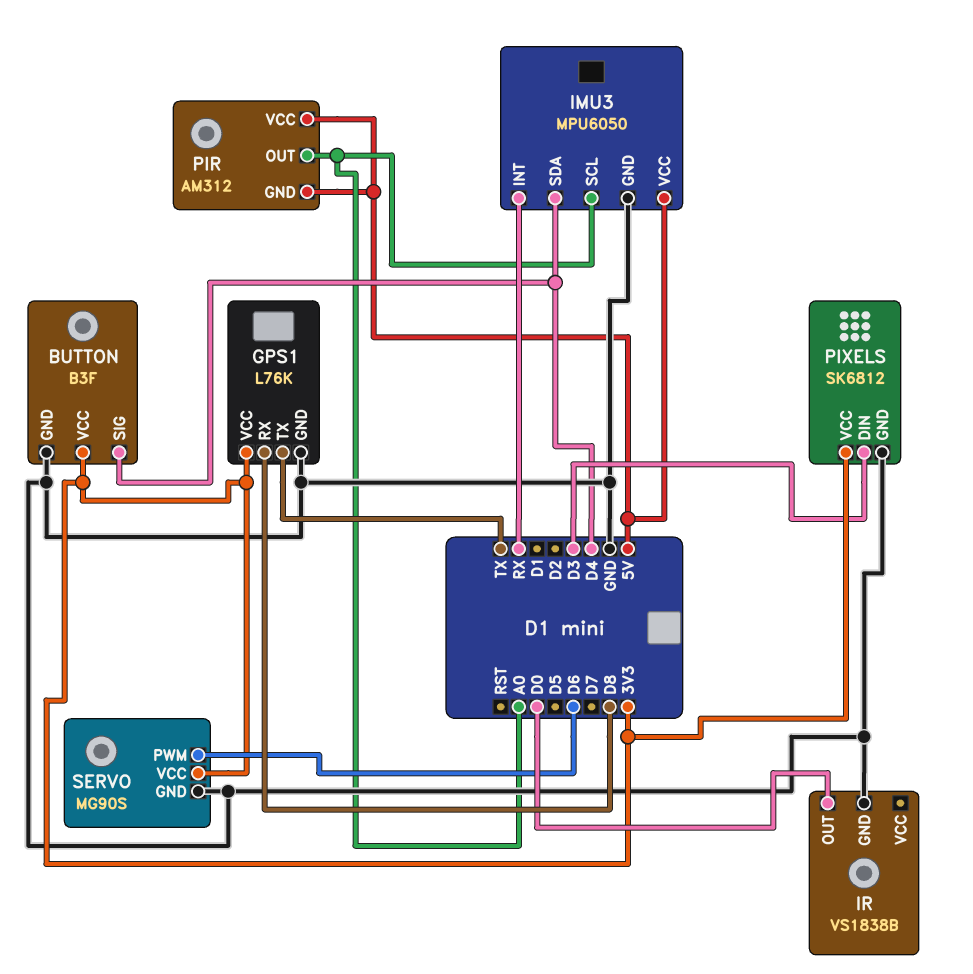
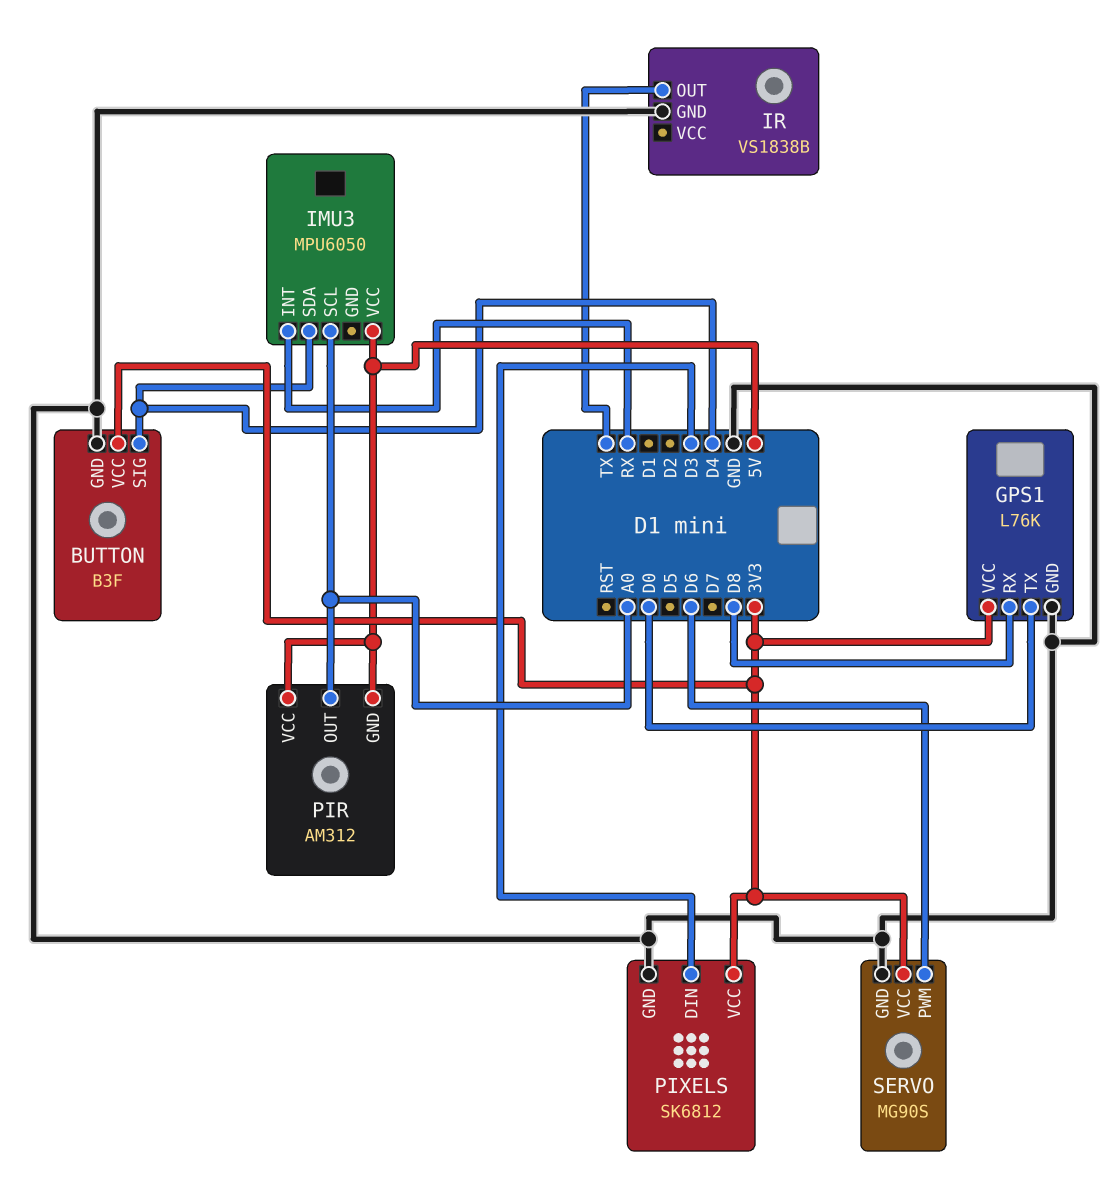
GPS1 pin TX: TX -> D0
IMU3 pin GND: GND -> none
IR pin OUT: D0 -> TX

